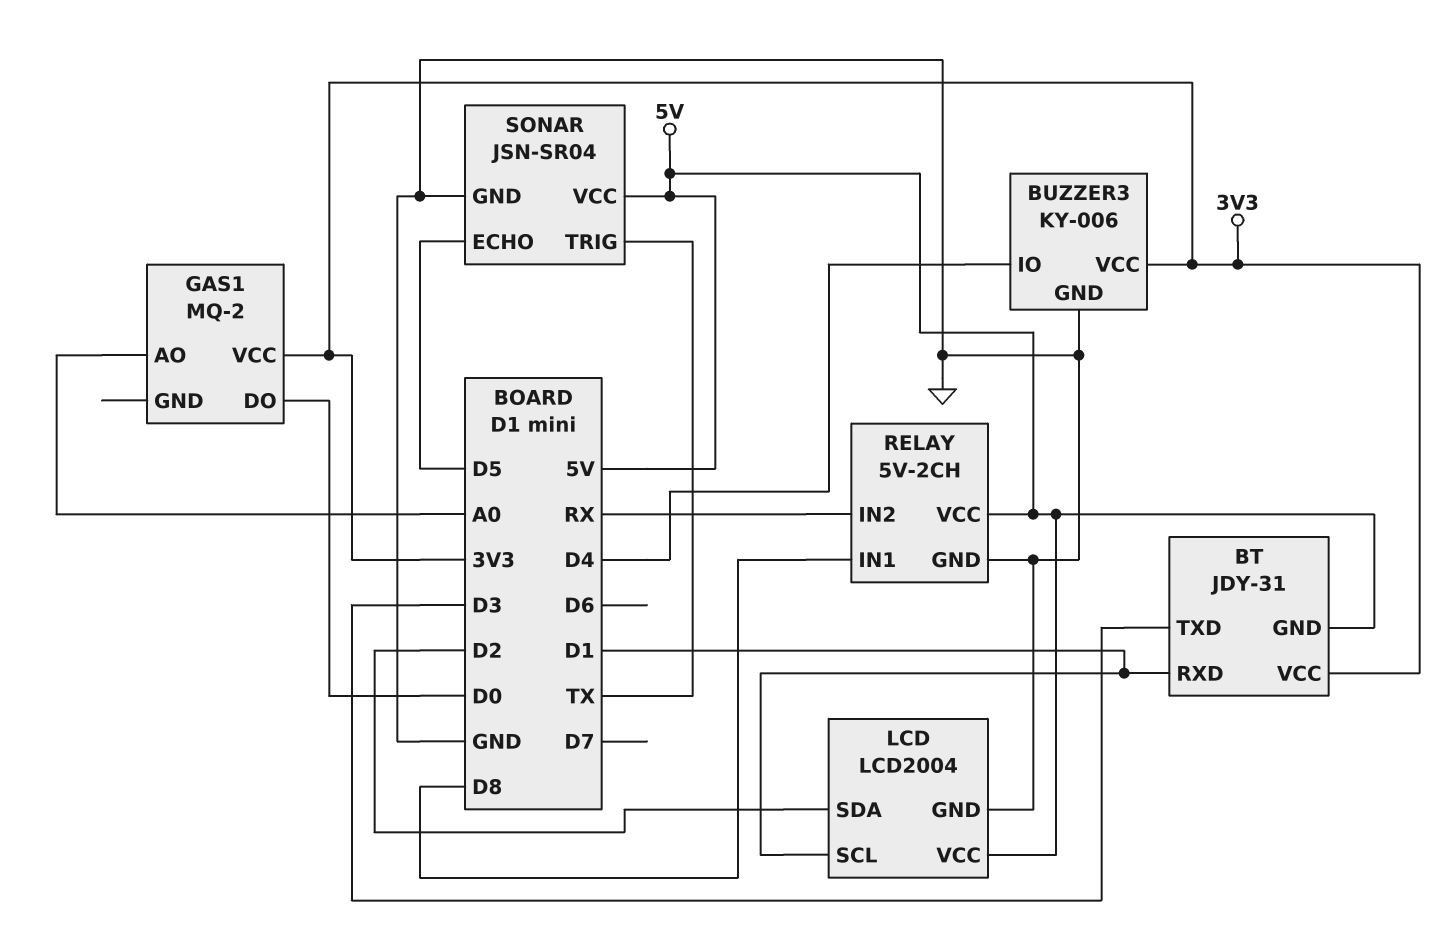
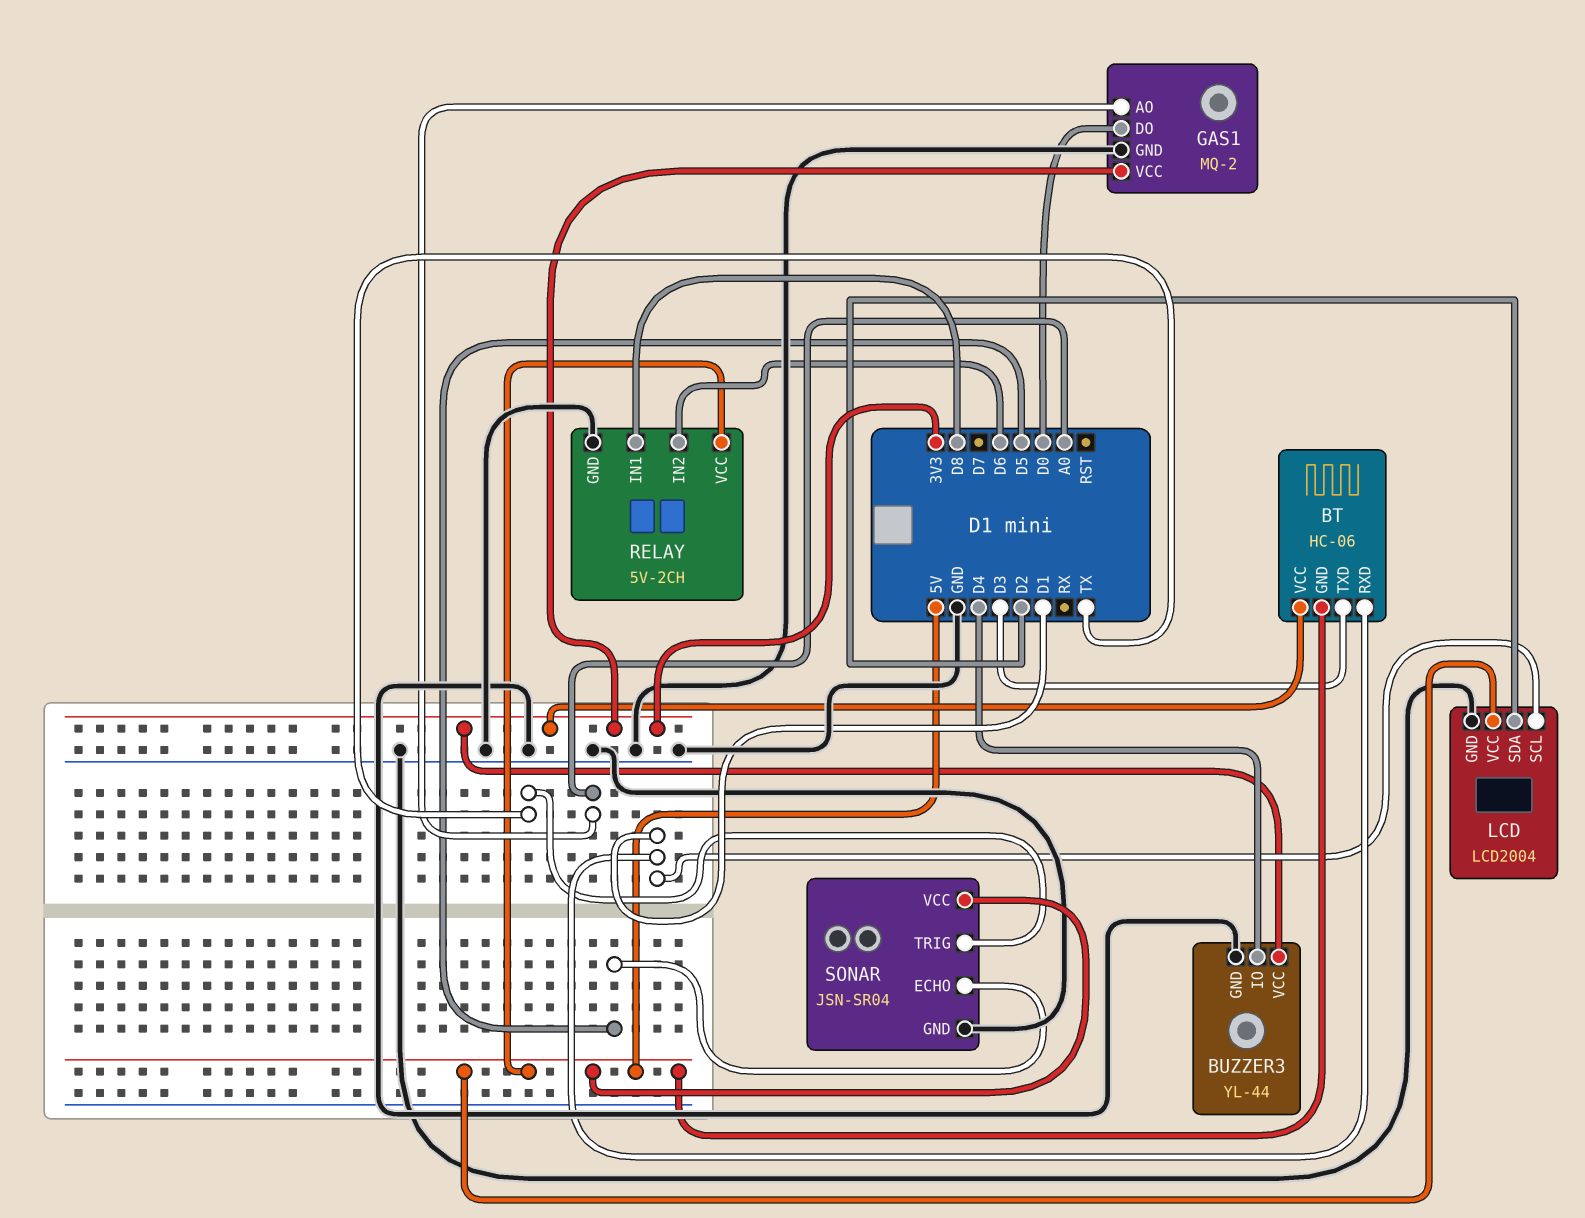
BT: JDY-31 -> HC-06
BUZZER3: KY-006 -> YL-44
GAS1 pin GND: none -> GND
RELAY pin IN2: RX -> D6

